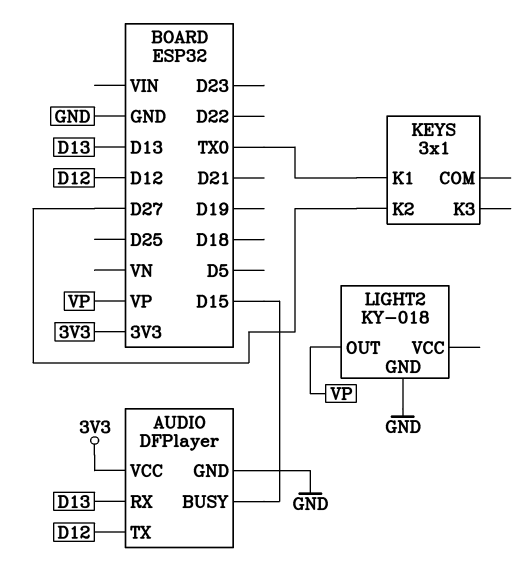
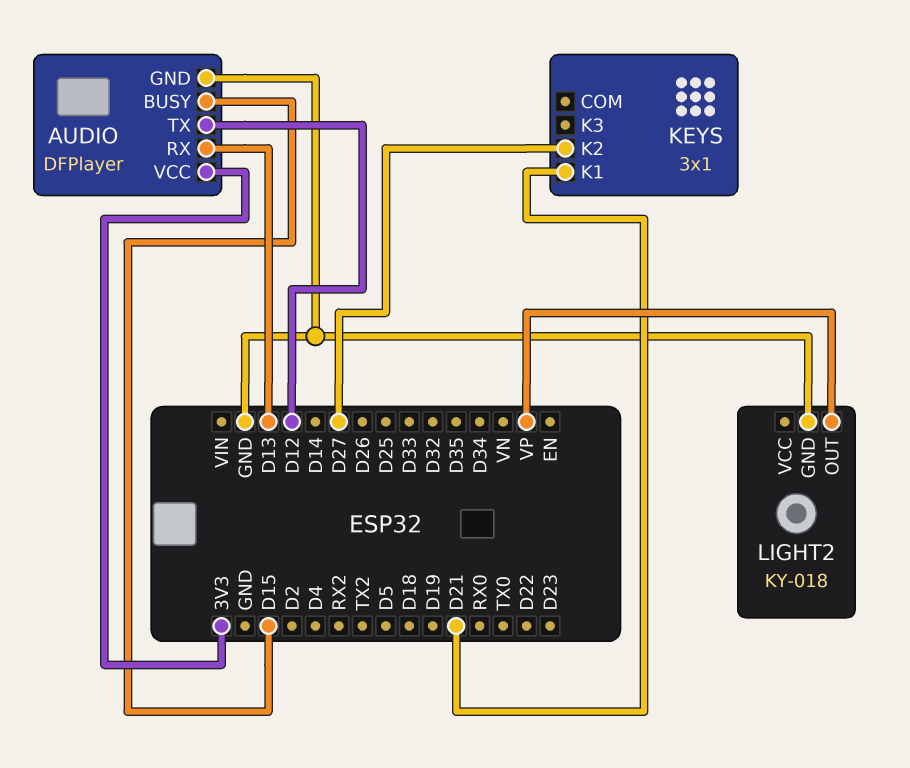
KEYS pin K1: TX0 -> D21

